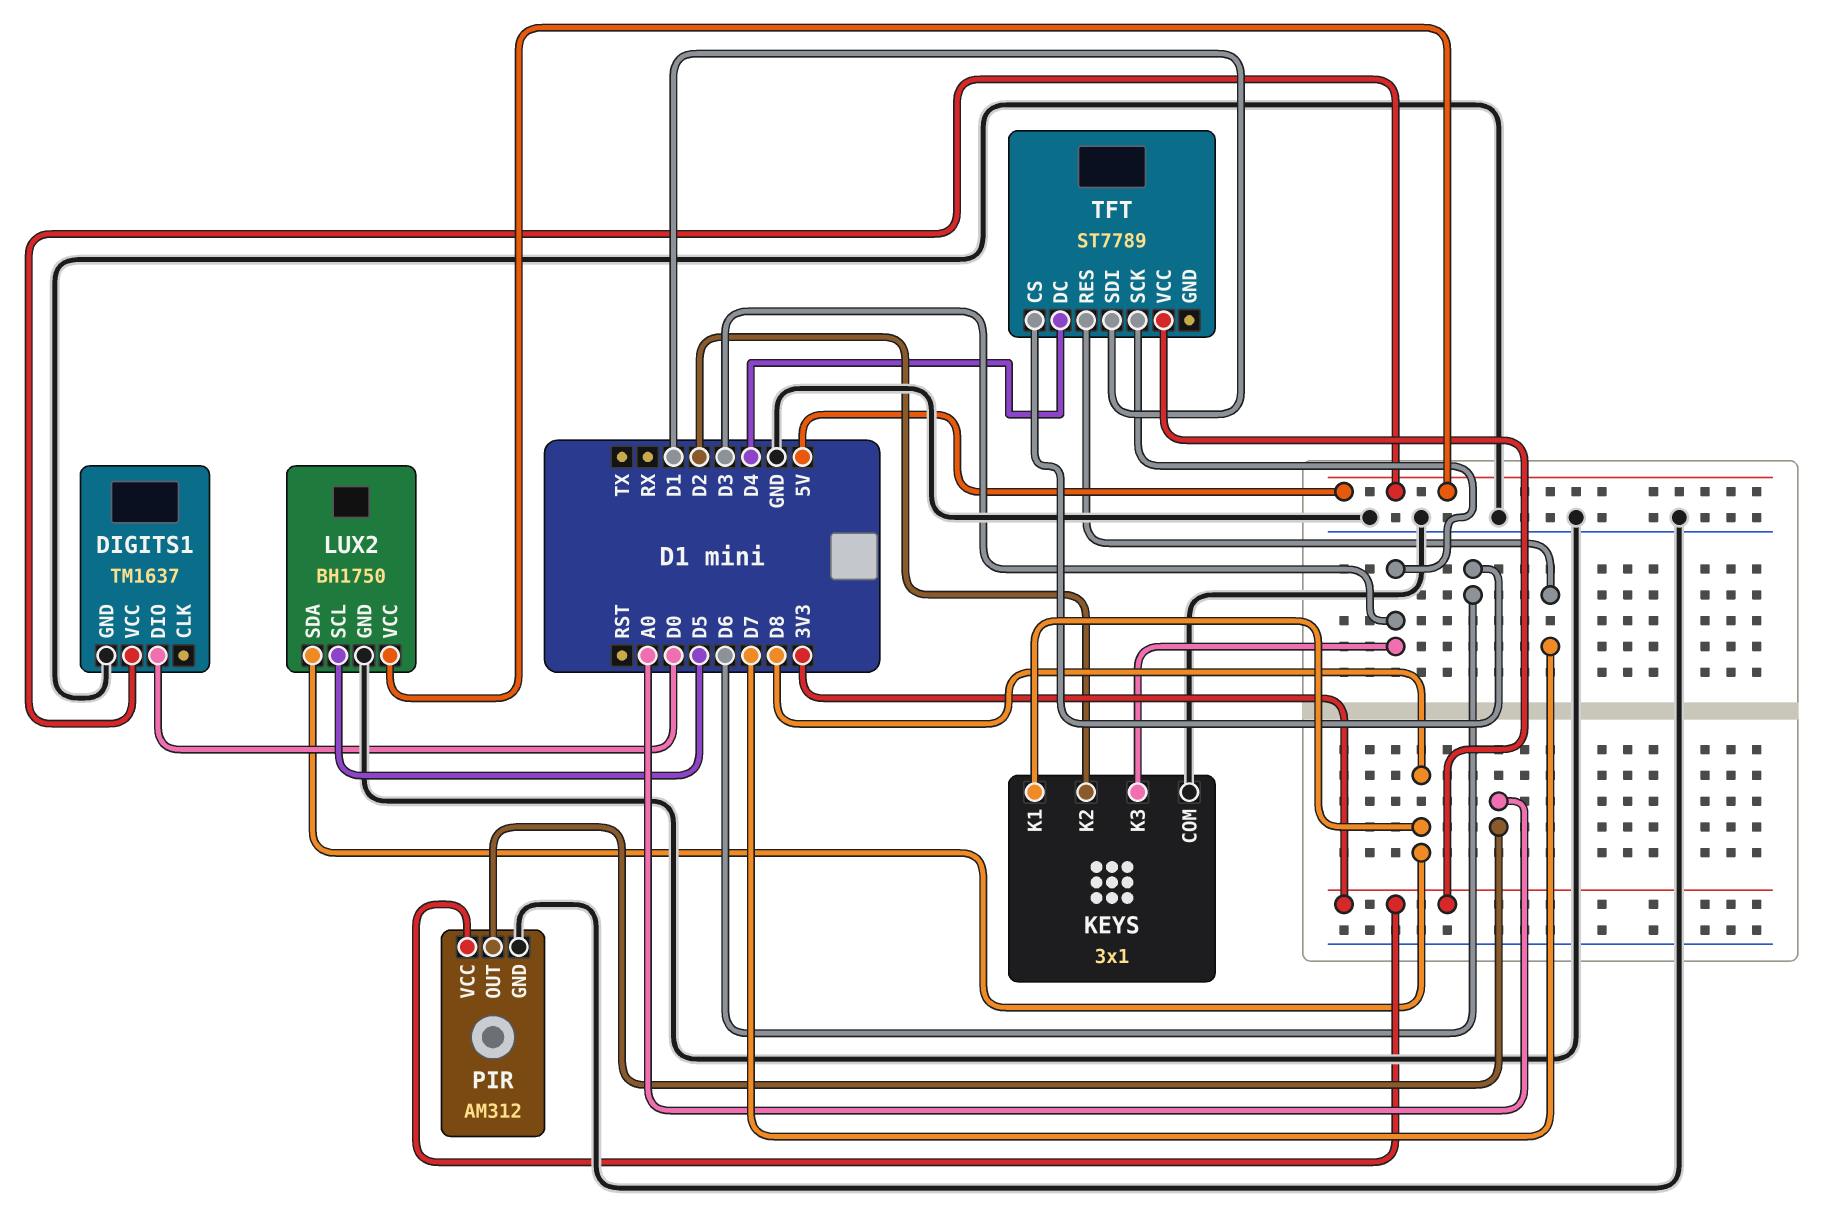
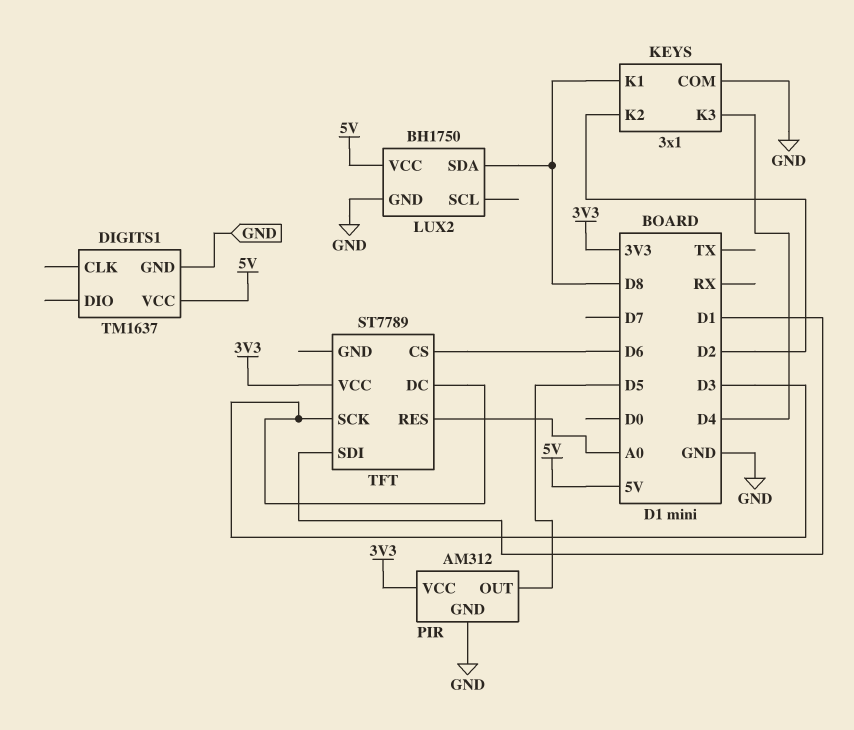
DIGITS1 pin DIO: D0 -> none
KEYS pin K3: D3 -> D4
LUX2 pin SCL: D5 -> none
PIR pin OUT: A0 -> D5
TFT pin DC: D4 -> D3
TFT pin RES: D7 -> A0

